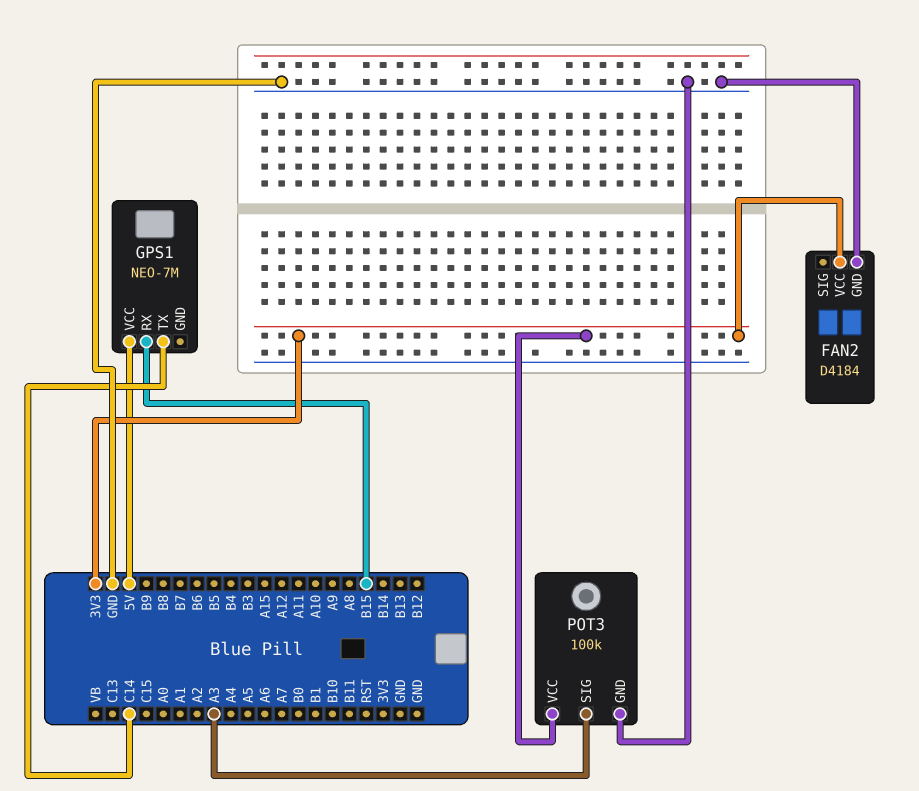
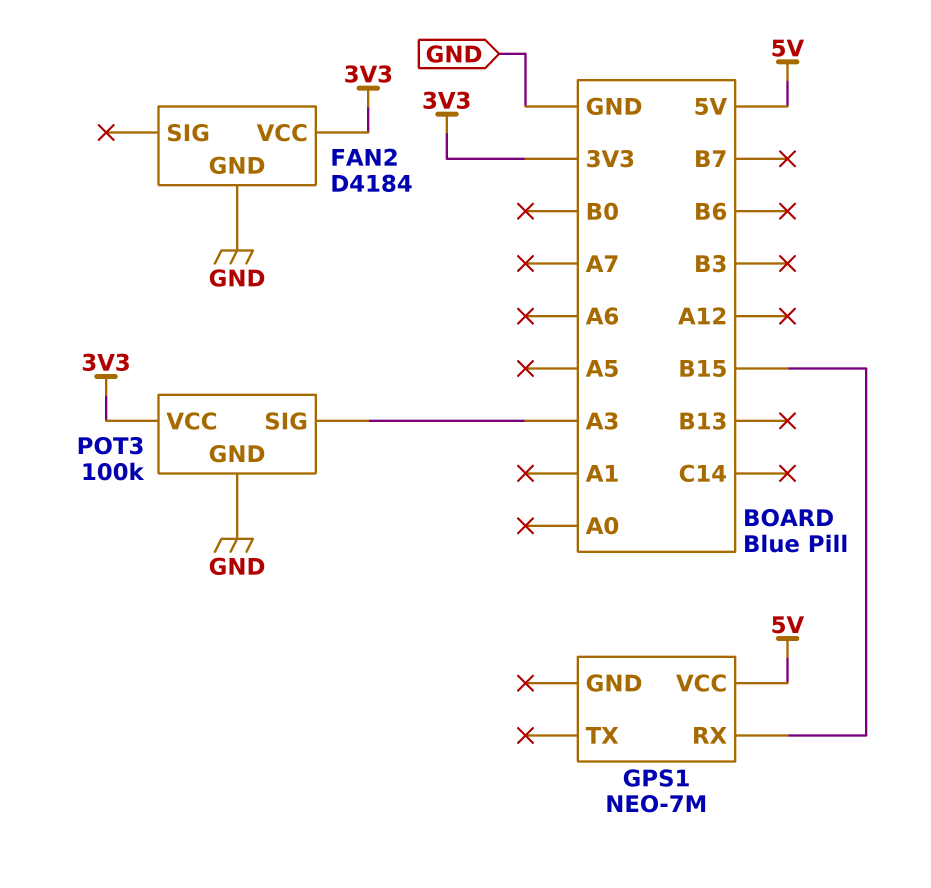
GPS1 pin TX: C14 -> none

